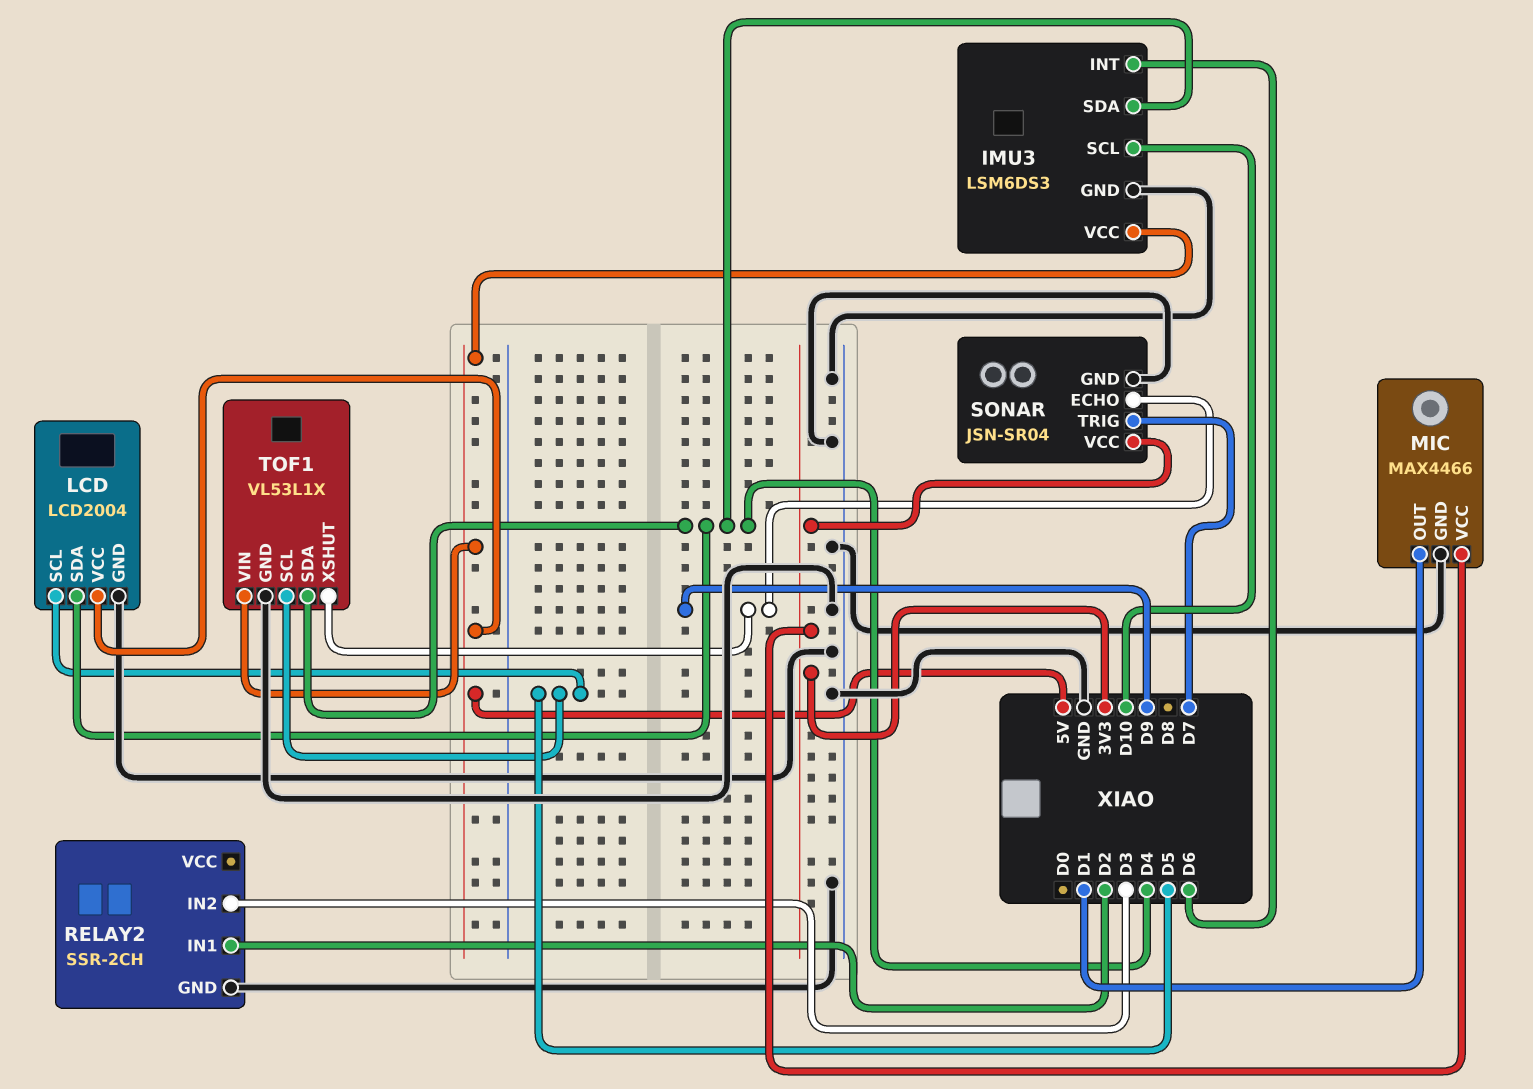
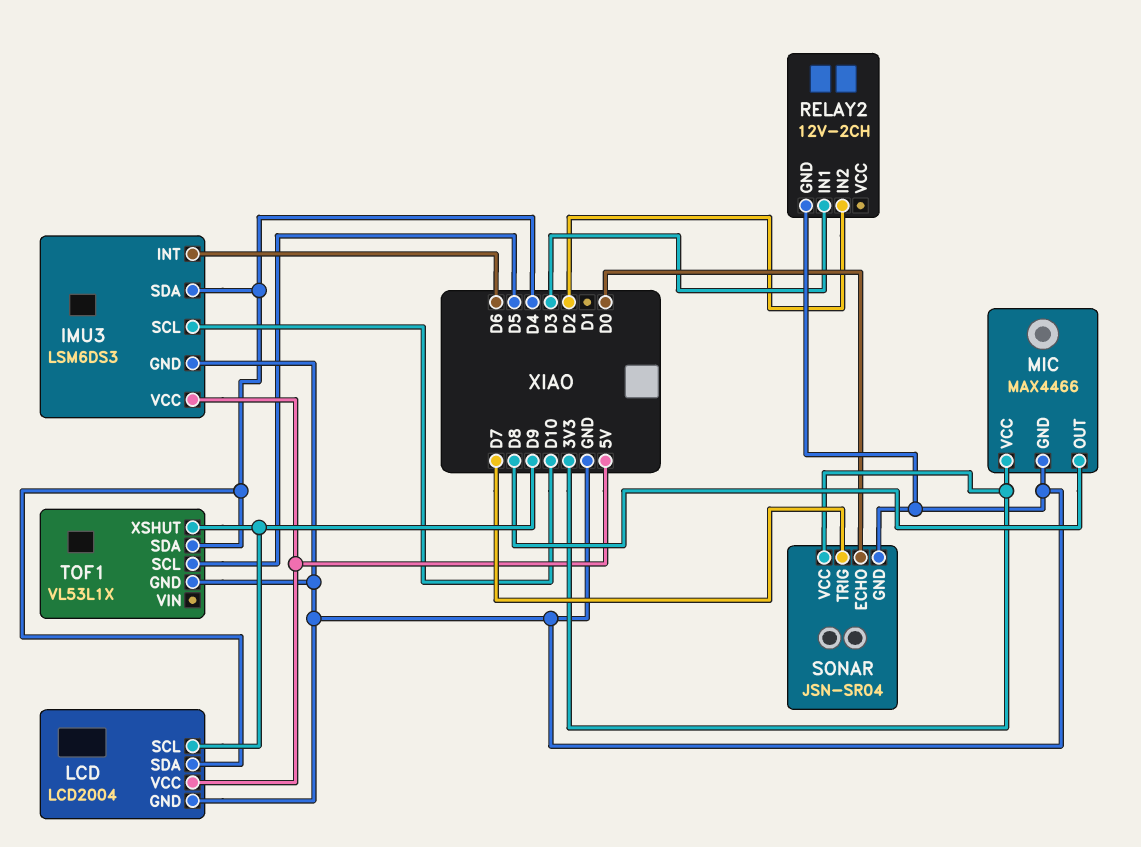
LCD pin SCL: D5 -> D9
MIC pin OUT: D1 -> D8
RELAY2: SSR-2CH -> 12V-2CH
RELAY2 pin IN1: D2 -> D3
RELAY2 pin IN2: D3 -> D2
SONAR pin ECHO: D9 -> D0
TOF1 pin VIN: 5V -> none

